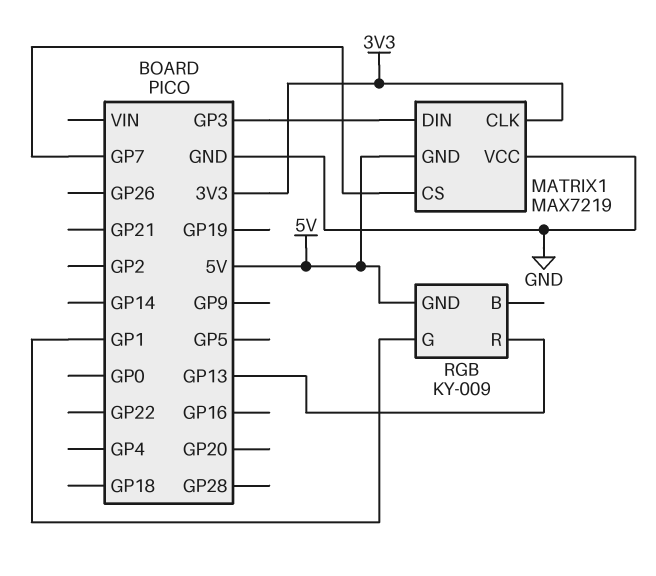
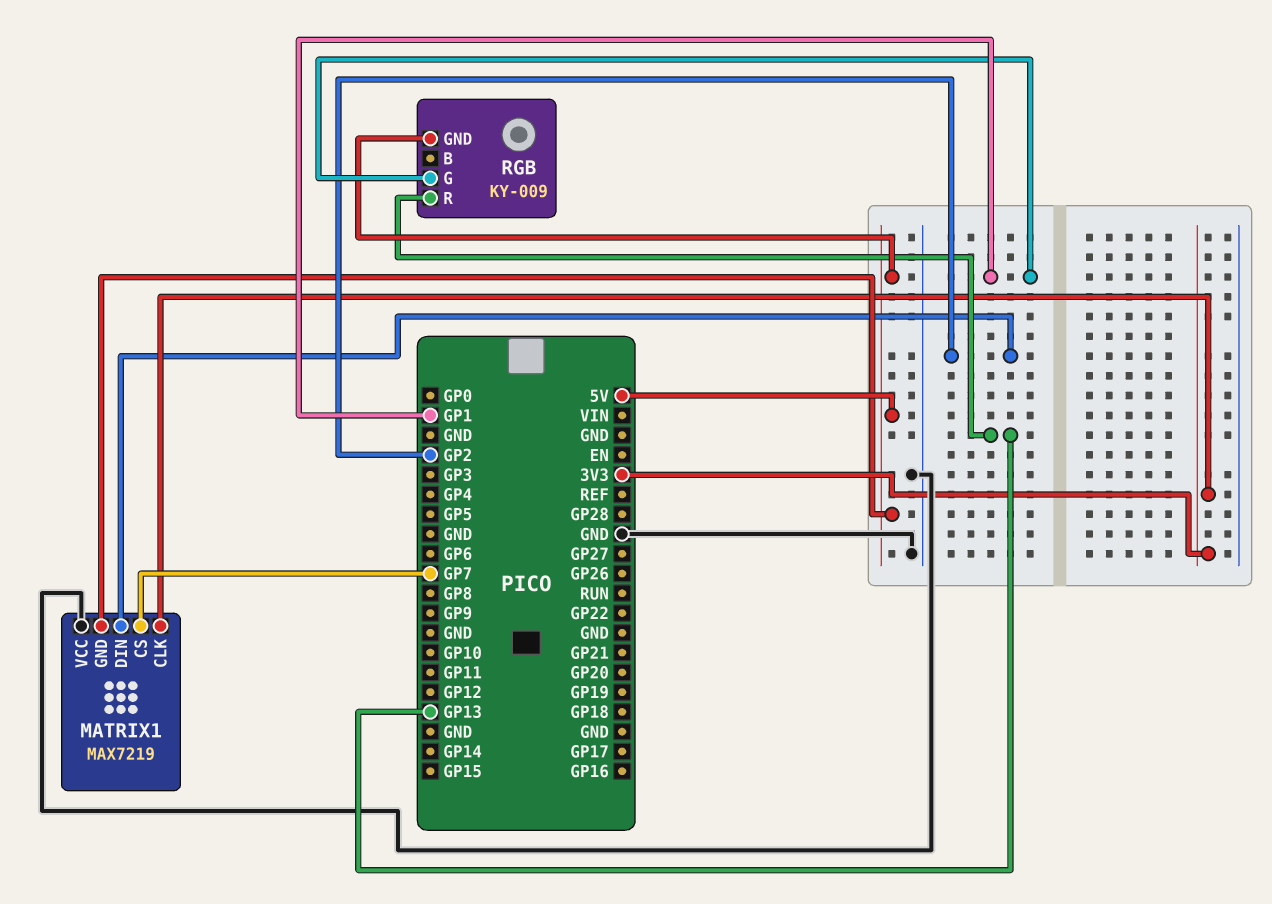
MATRIX1 pin DIN: GP3 -> GP2

